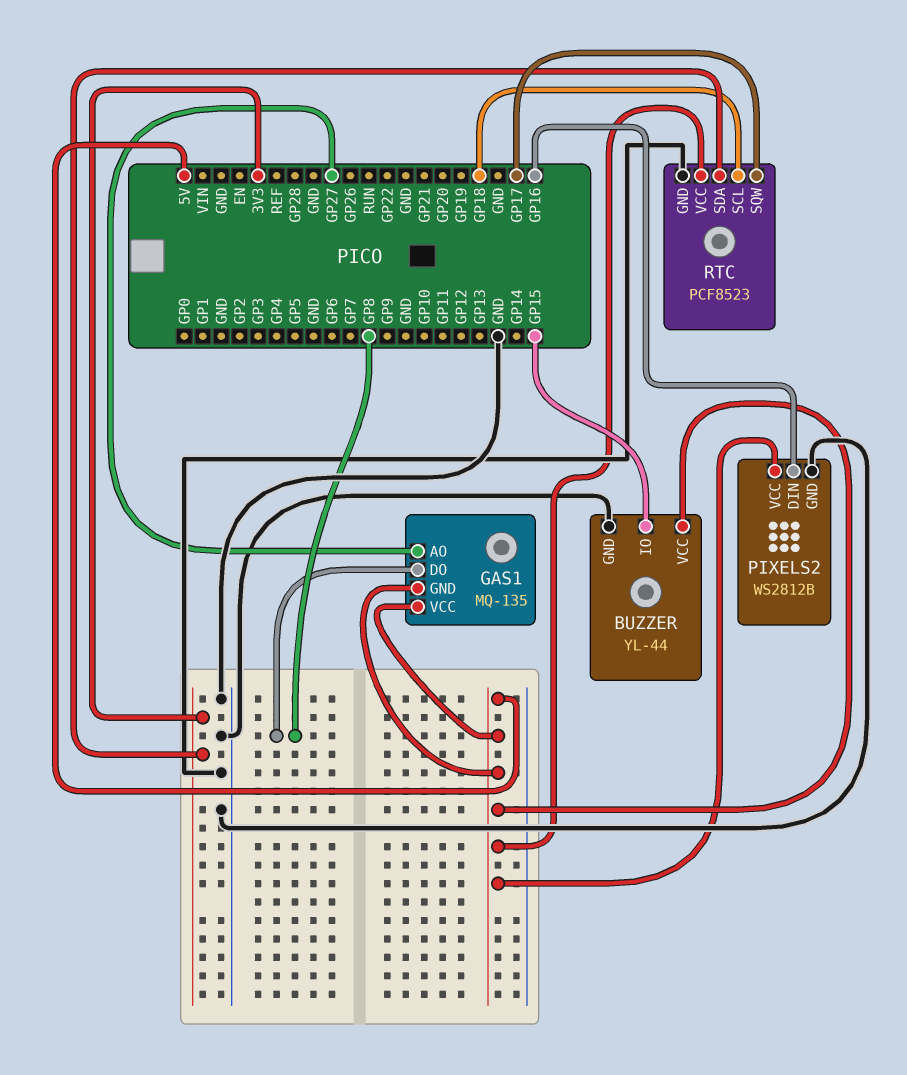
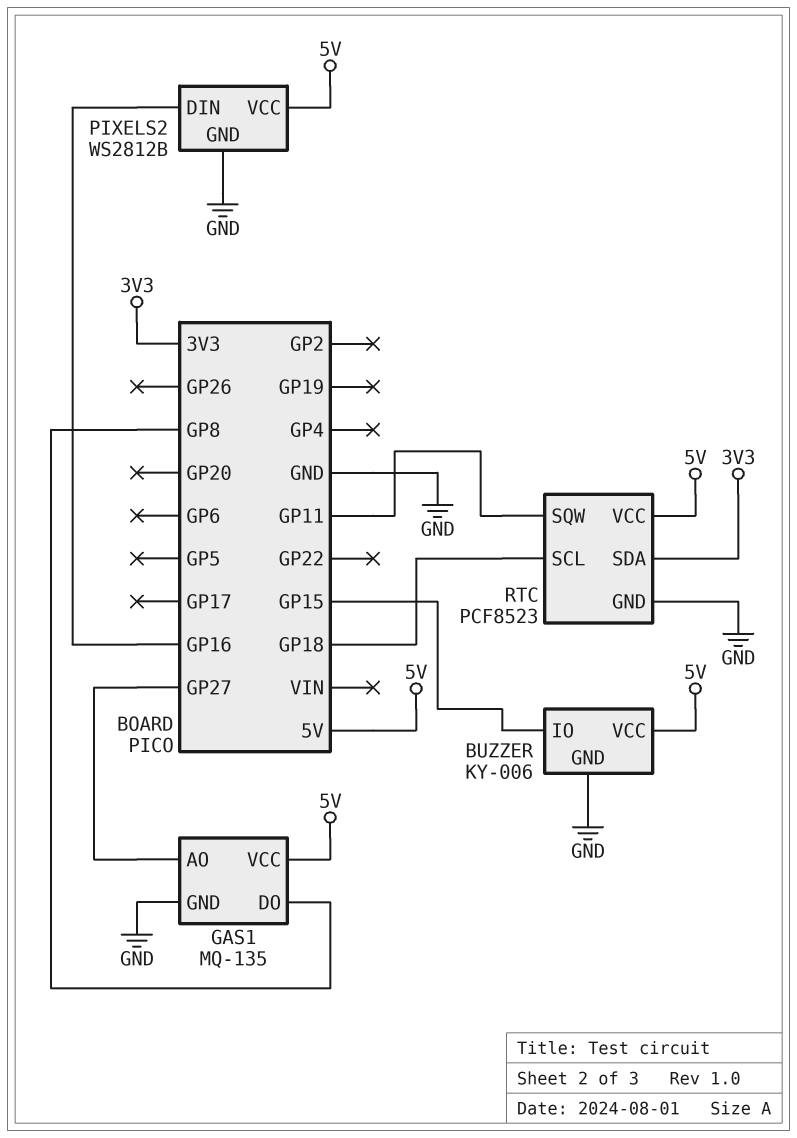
BUZZER: YL-44 -> KY-006
GAS1 pin GND: 5V -> GND
RTC pin SQW: GP17 -> GP11

